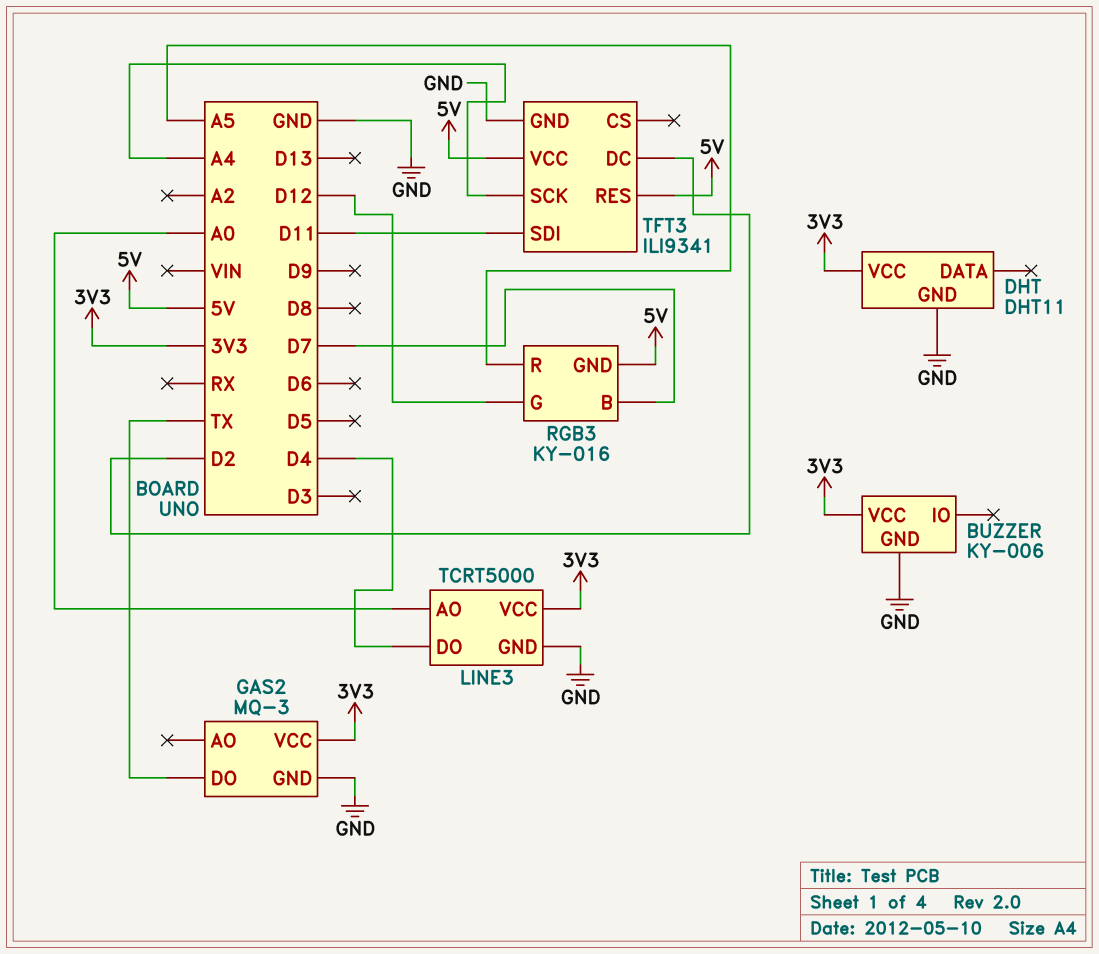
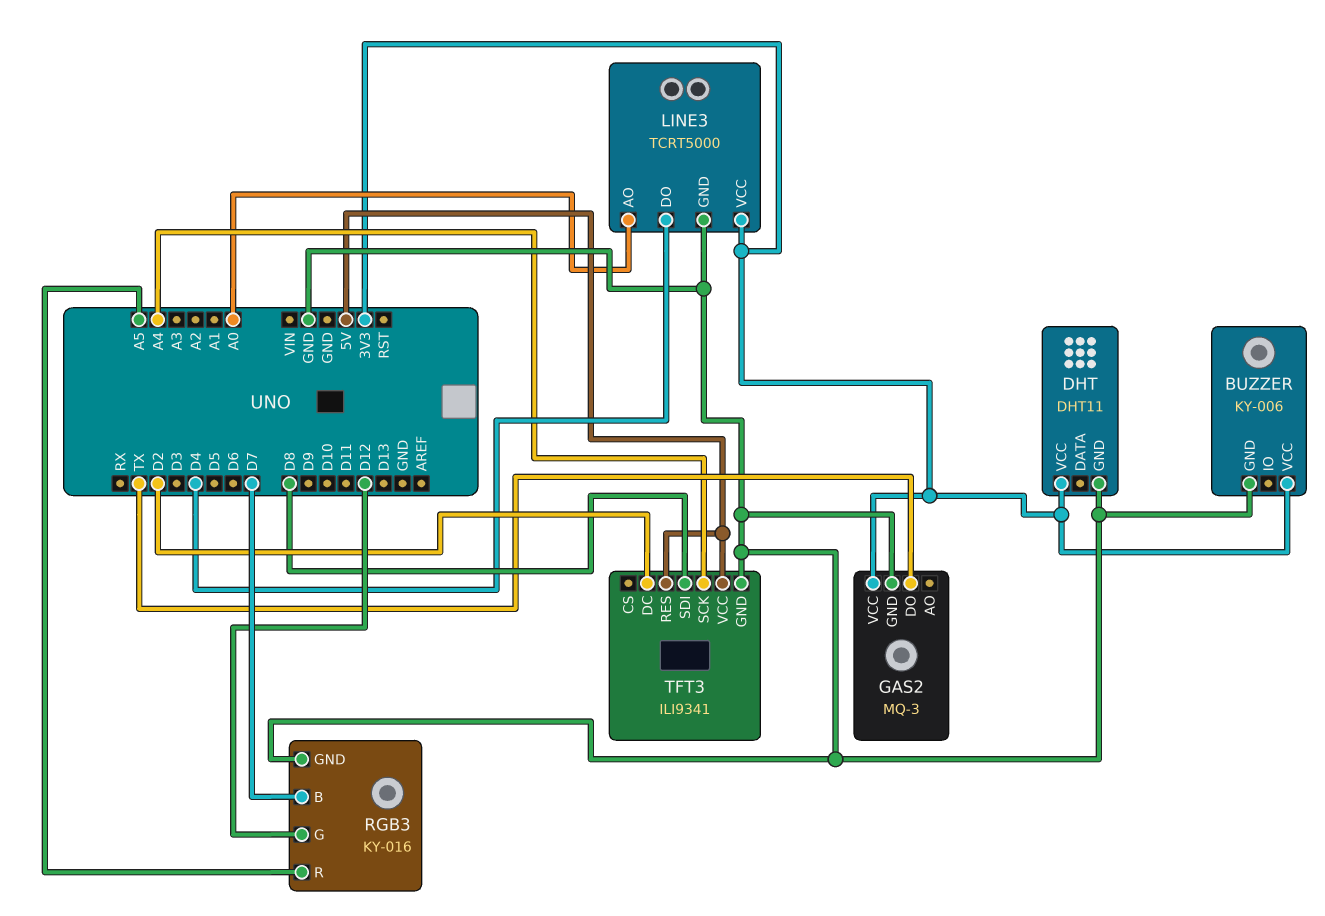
RGB3 pin GND: 5V -> GND
TFT3 pin SDI: D11 -> D8

